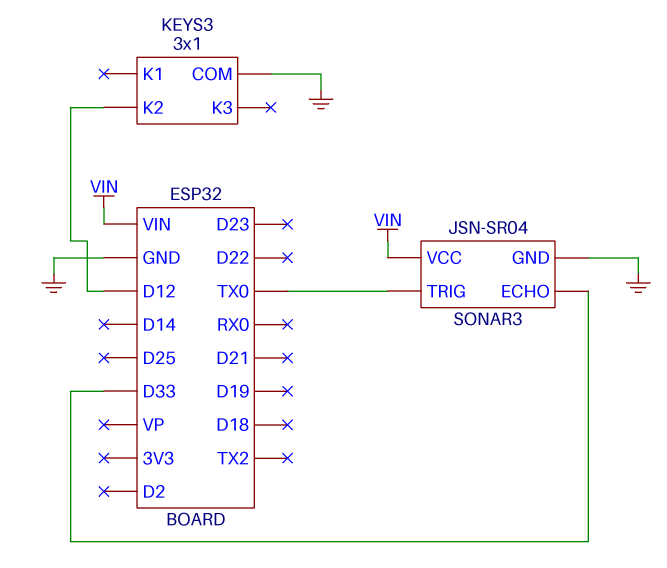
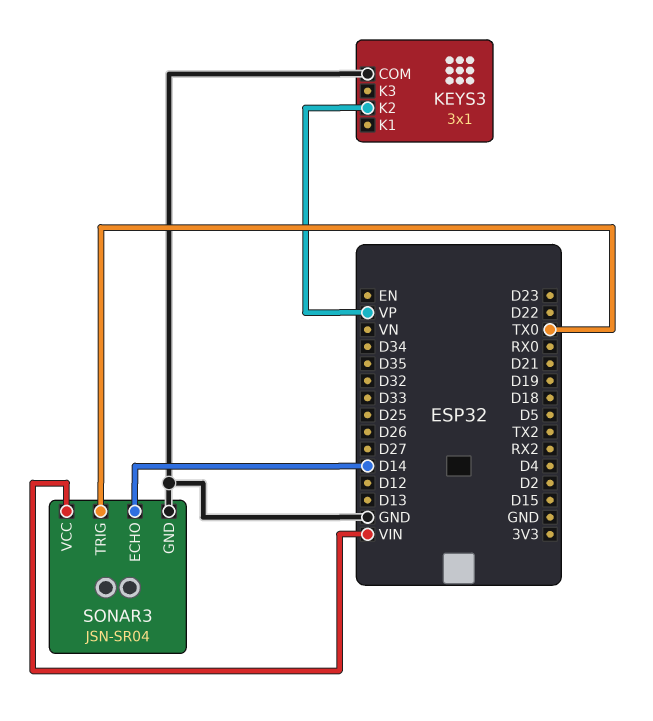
KEYS3 pin K2: D12 -> VP
SONAR3 pin ECHO: D33 -> D14

